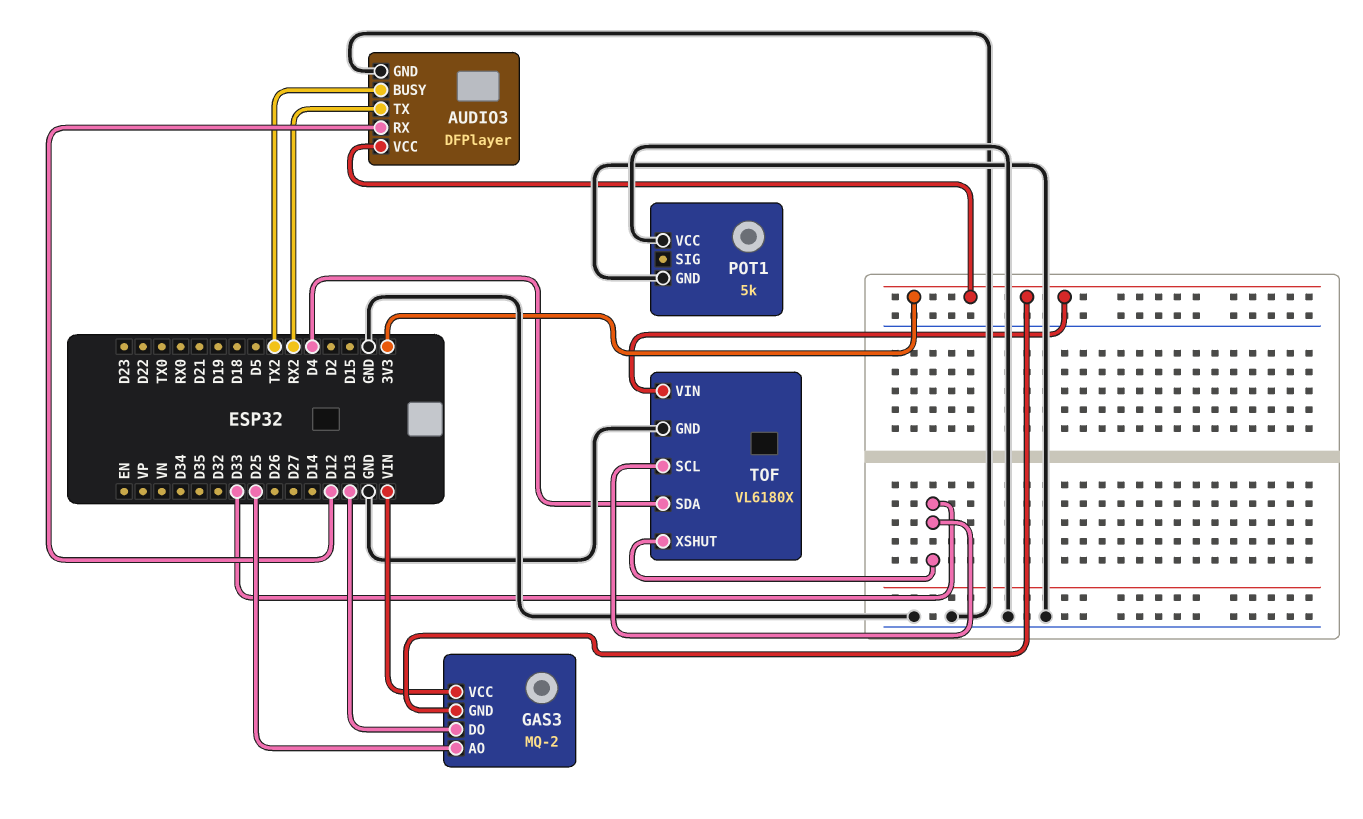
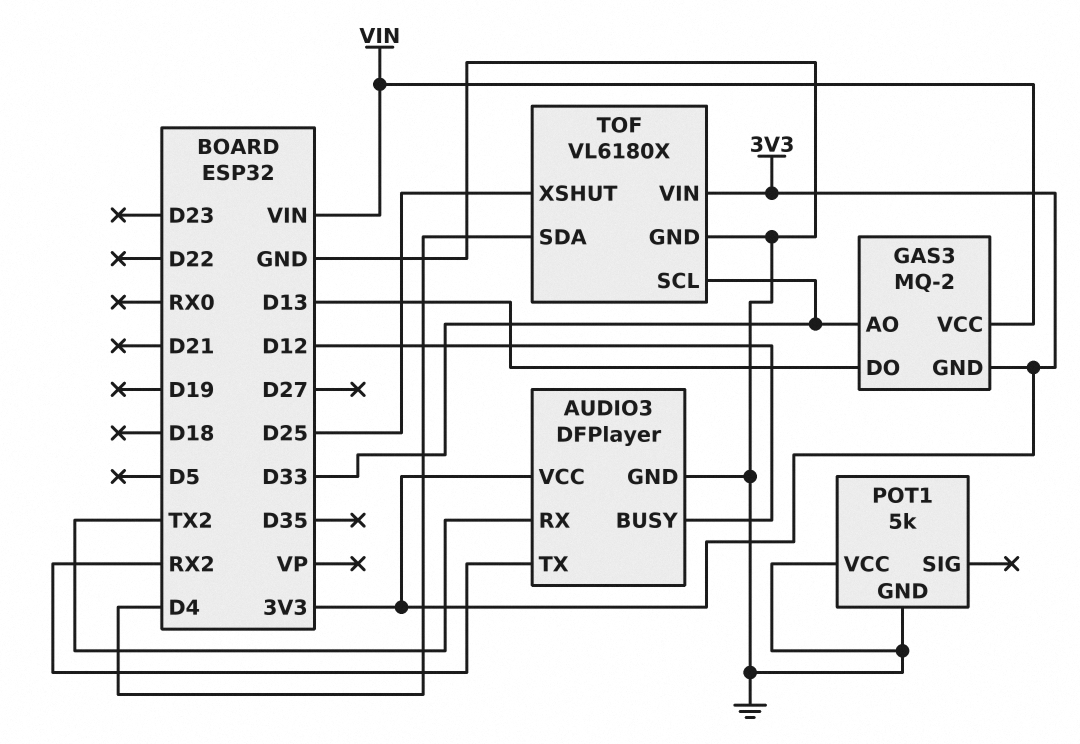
AUDIO3 pin BUSY: TX2 -> D12
AUDIO3 pin RX: D12 -> TX2
GAS3 pin AO: D25 -> D33
TOF pin XSHUT: D33 -> D25

